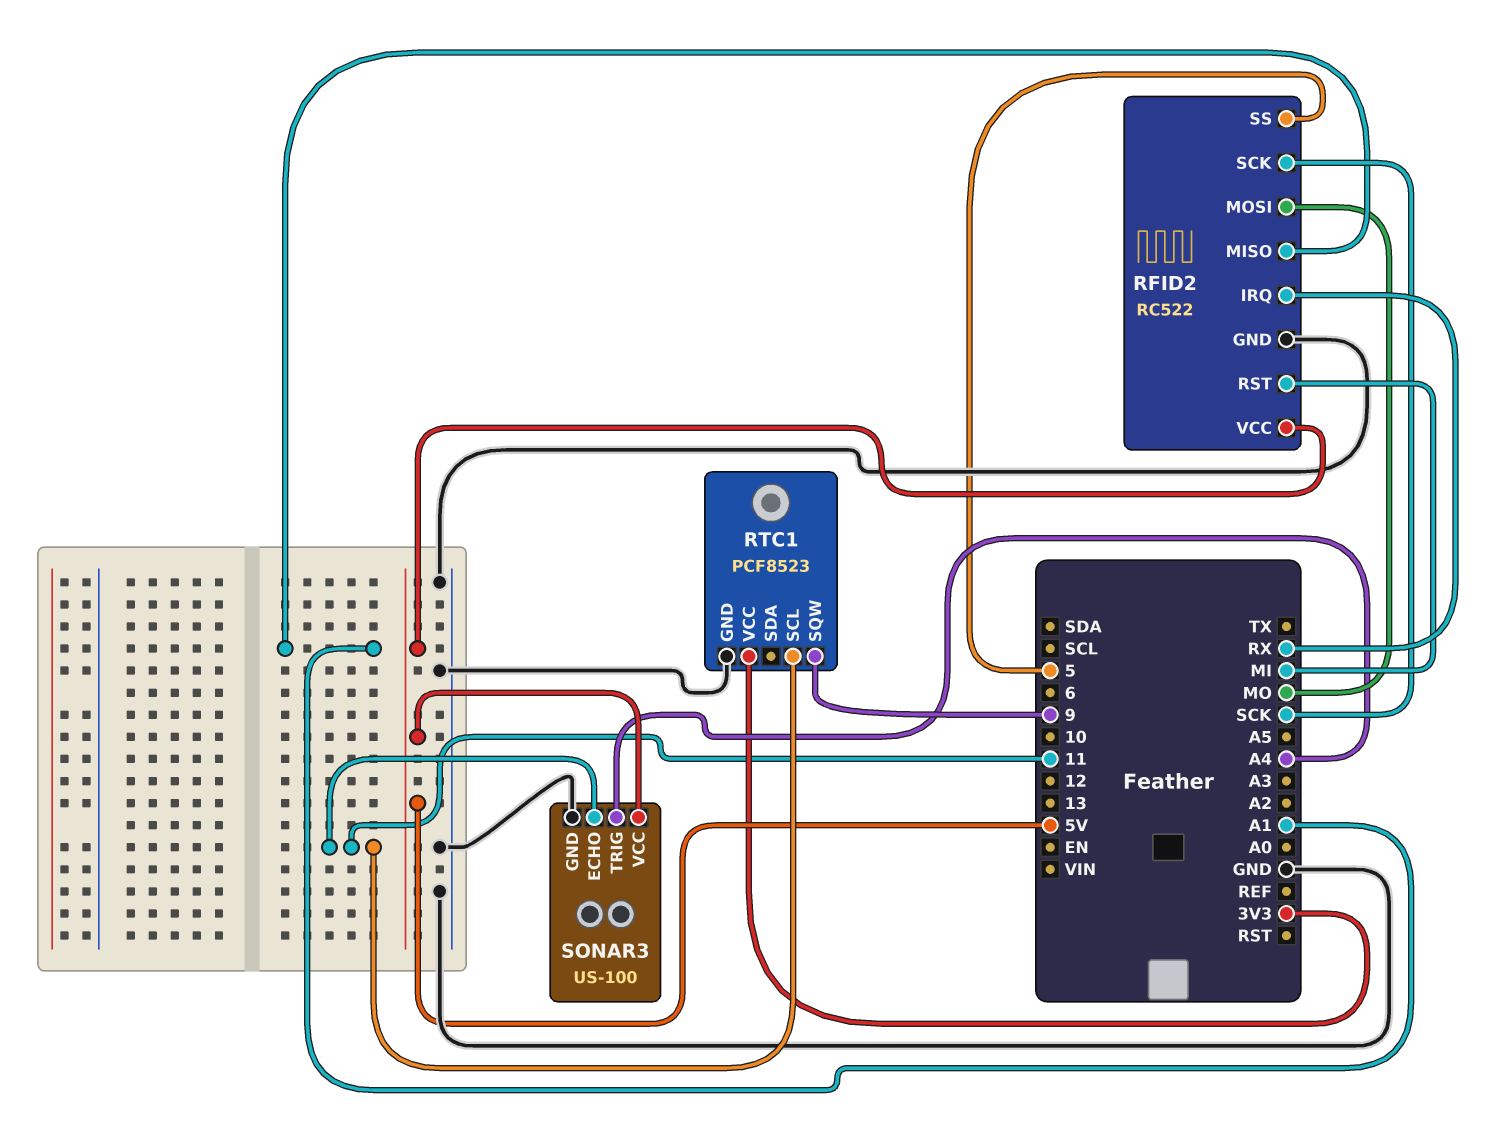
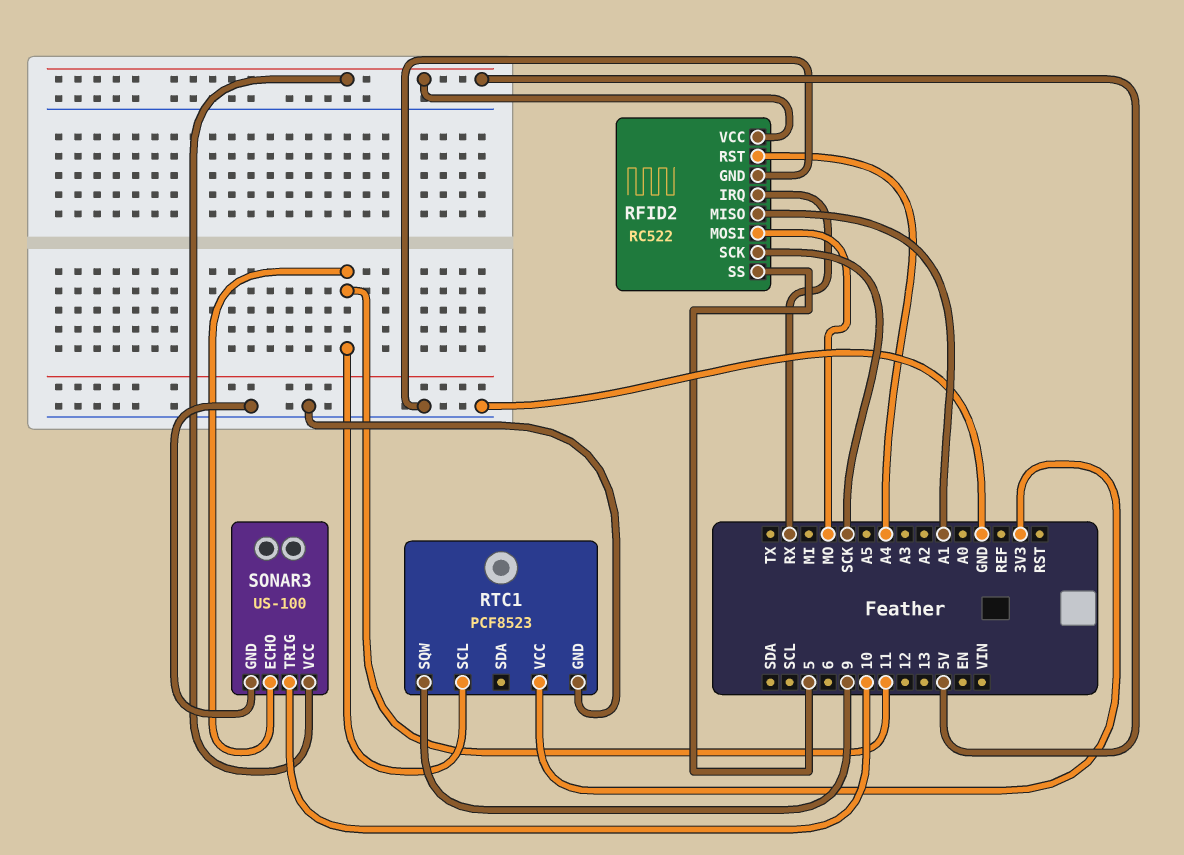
RFID2 pin RST: MI -> A4
SONAR3 pin TRIG: A4 -> 10

